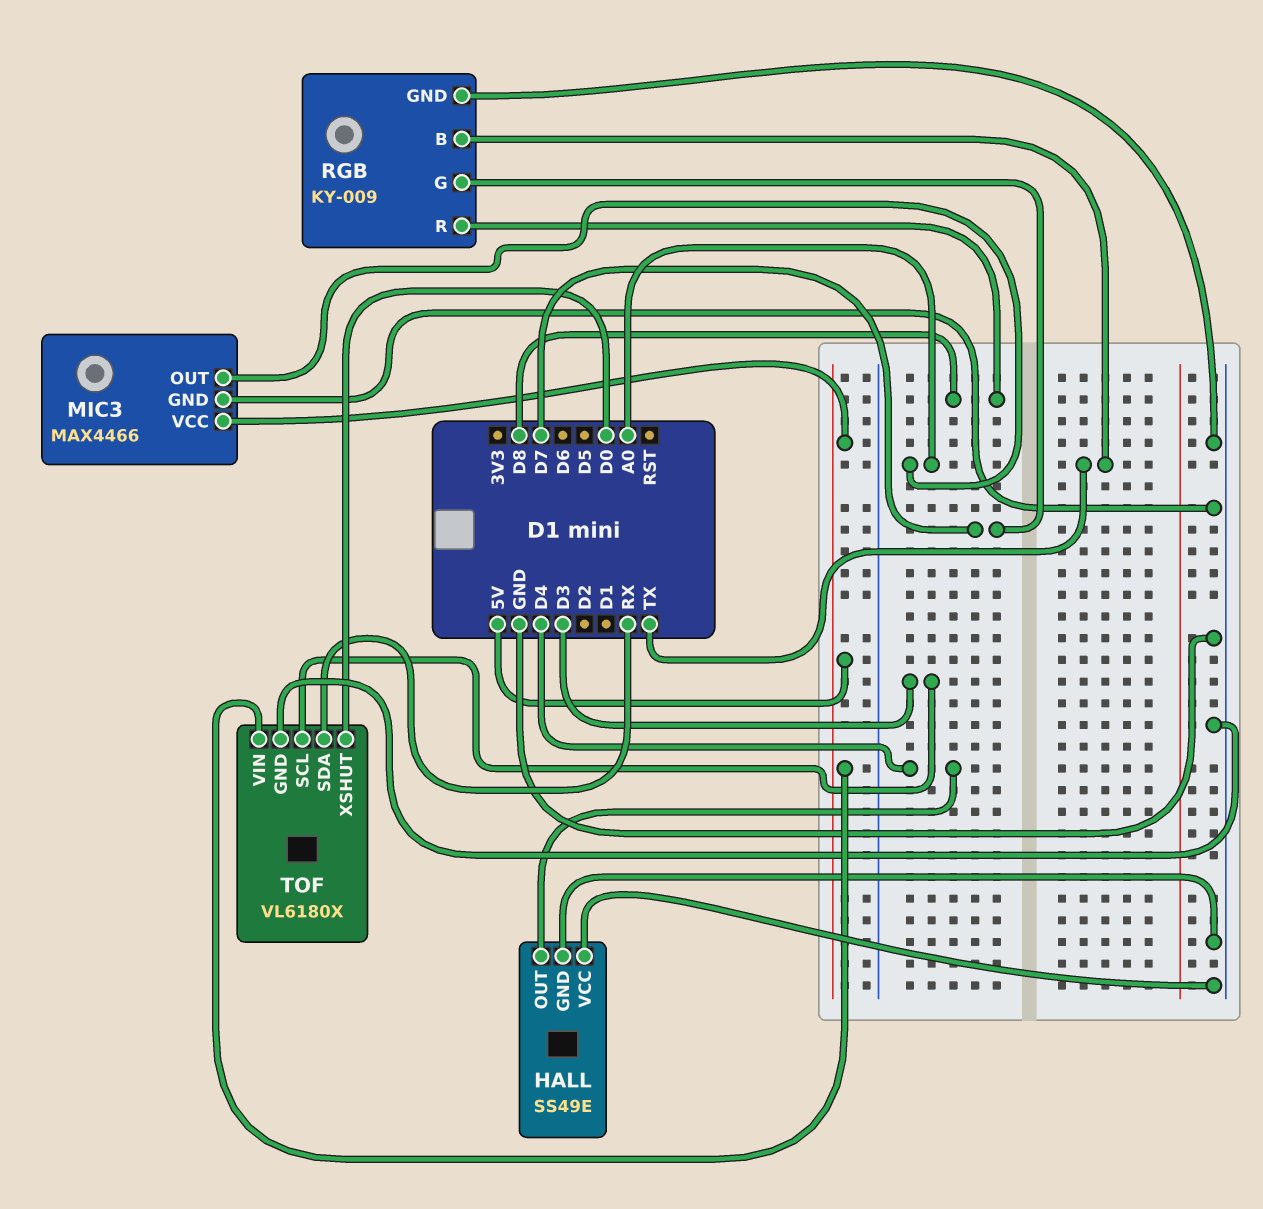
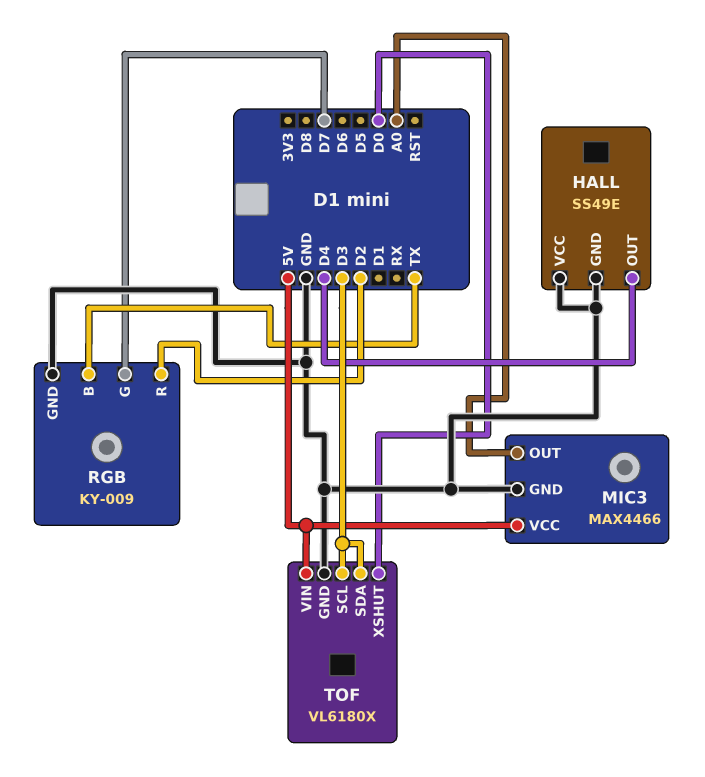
RGB pin R: D8 -> D2
TOF pin SDA: RX -> D3

